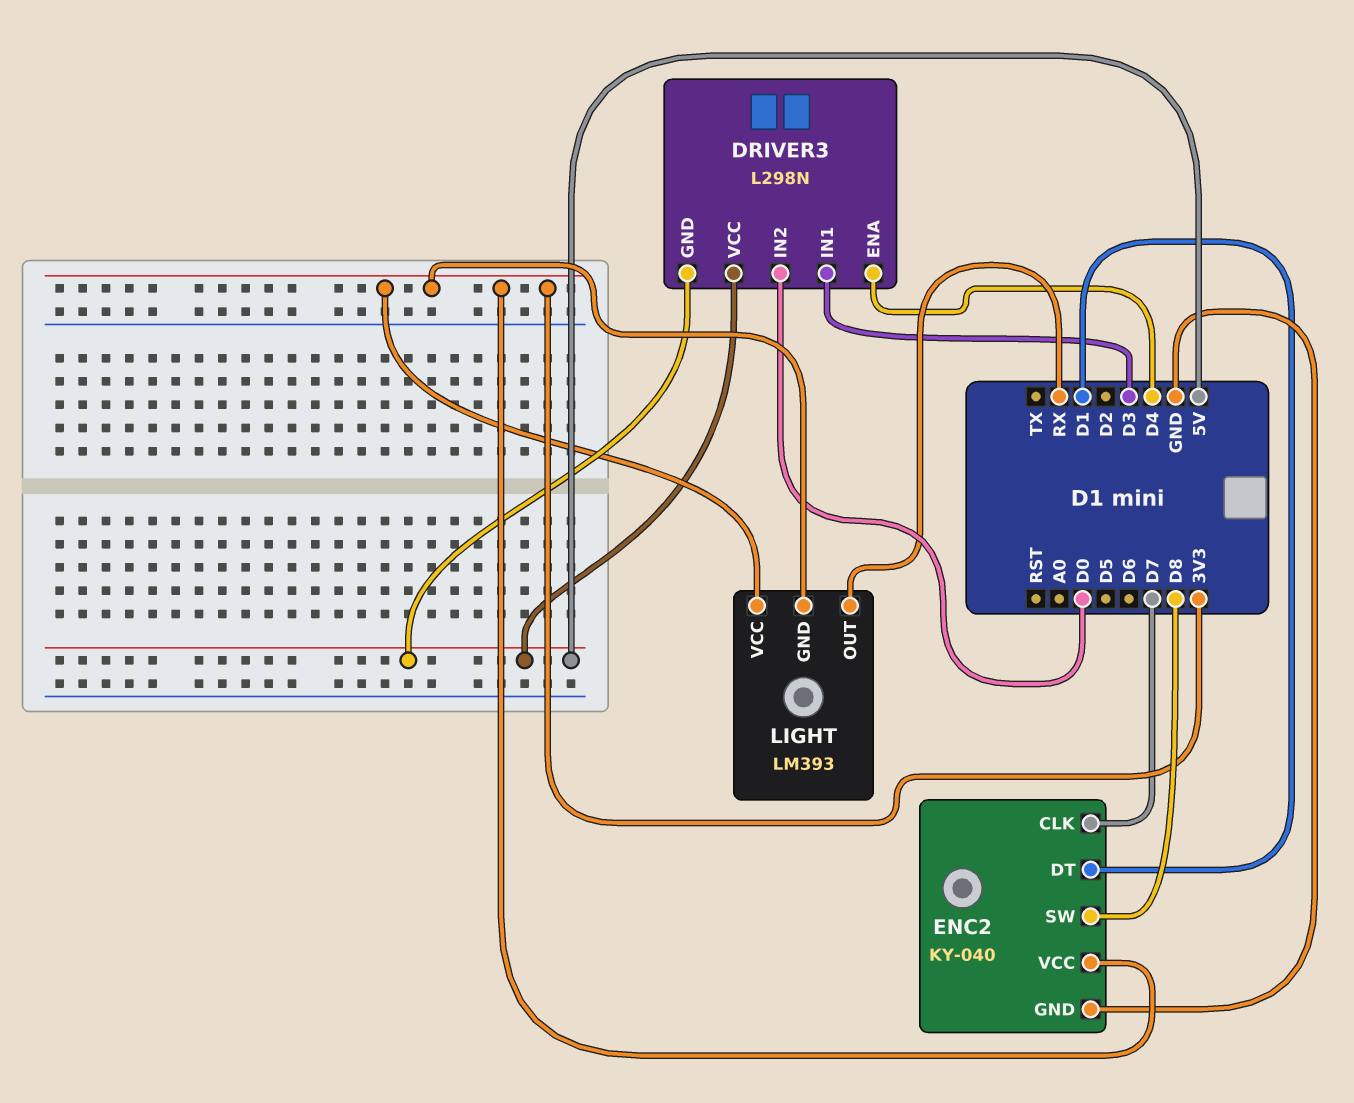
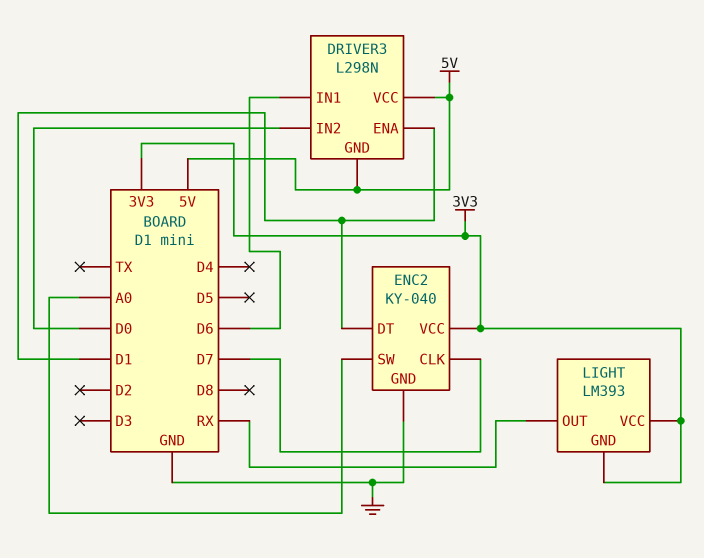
DRIVER3 pin ENA: D4 -> D1
DRIVER3 pin IN1: D3 -> D6
ENC2 pin SW: D8 -> A0

